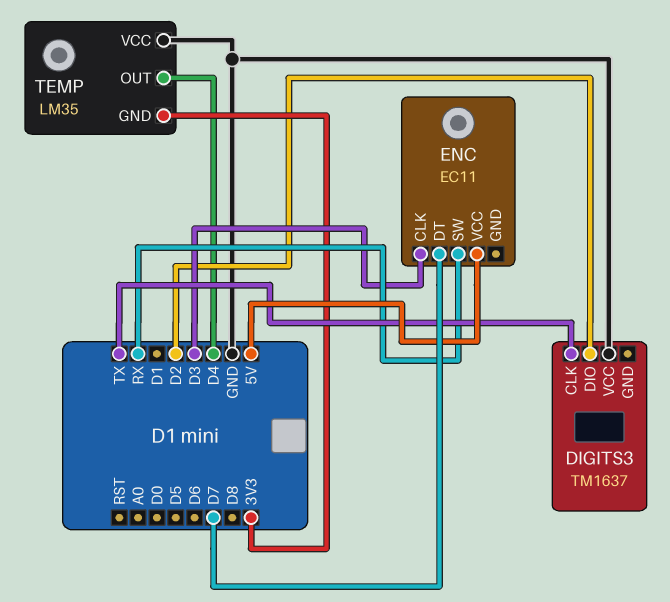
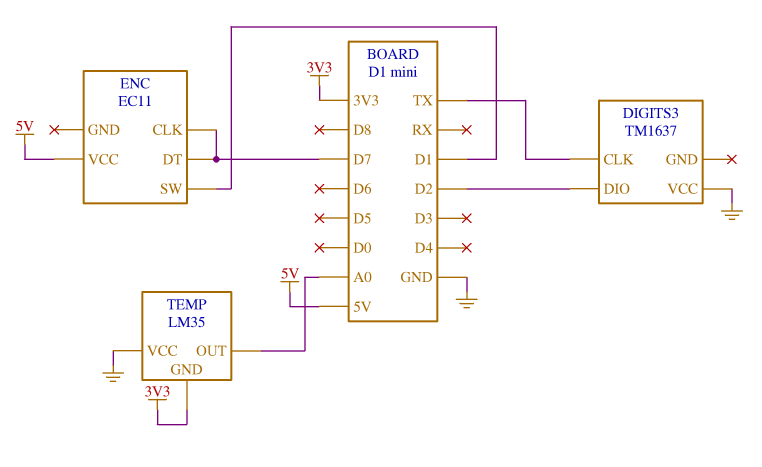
ENC pin CLK: D3 -> D7
ENC pin SW: RX -> D1
TEMP pin OUT: D4 -> A0

